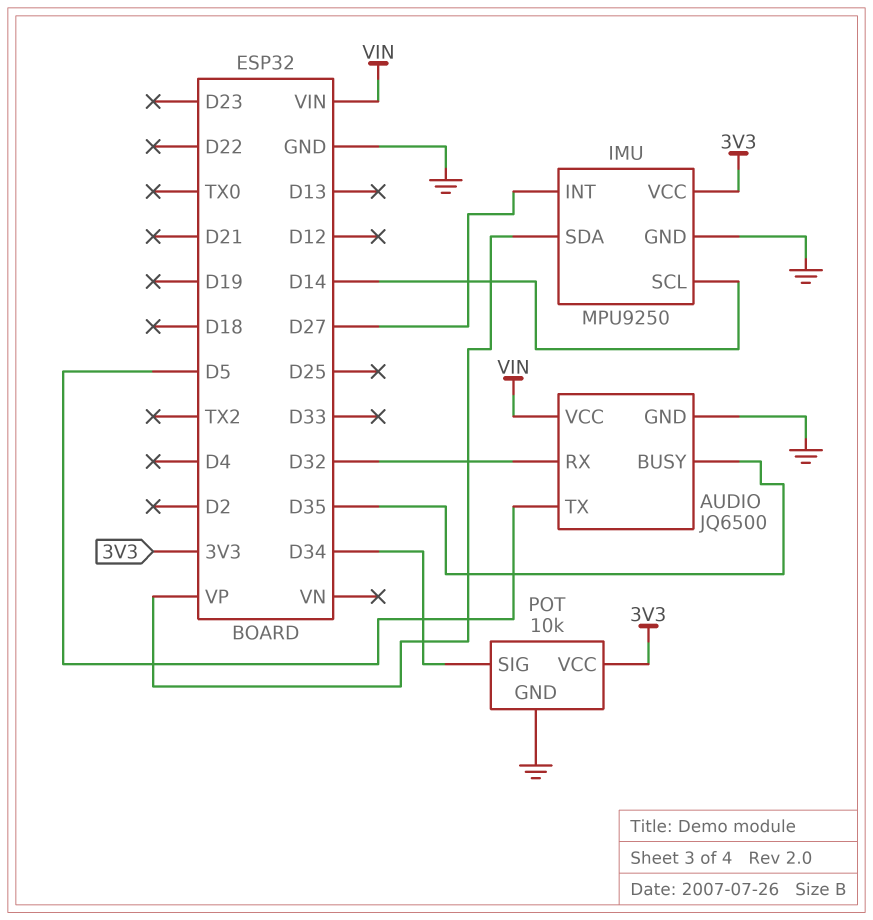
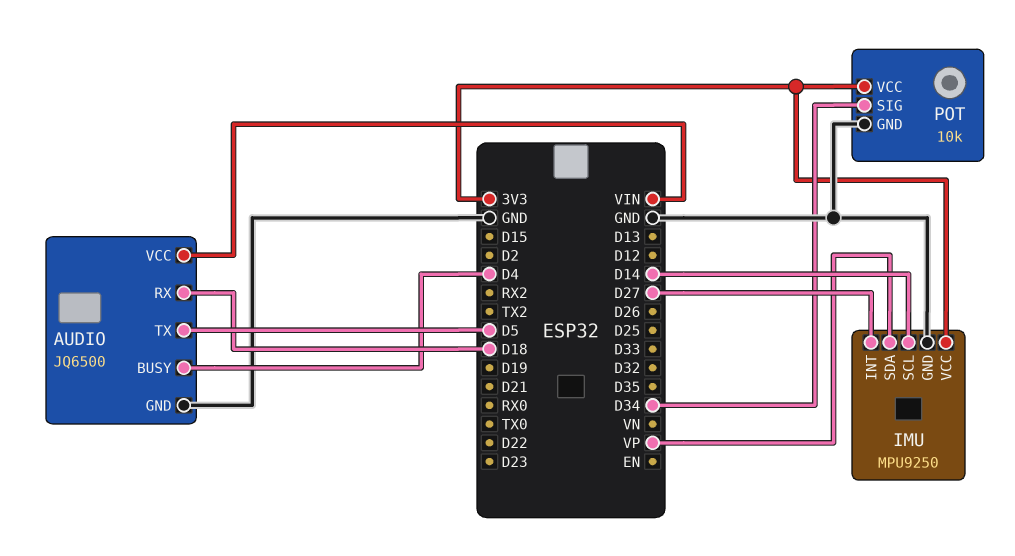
AUDIO pin BUSY: D35 -> D4
AUDIO pin RX: D32 -> D18

